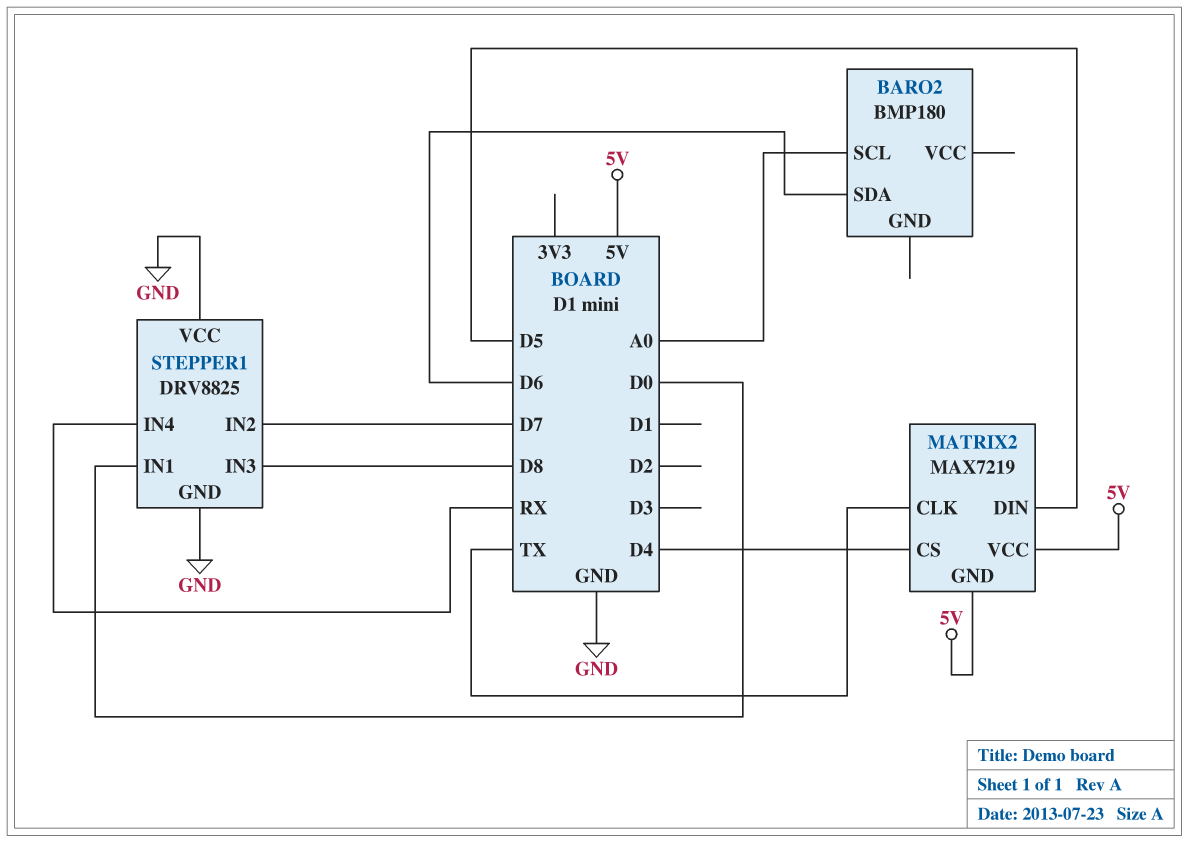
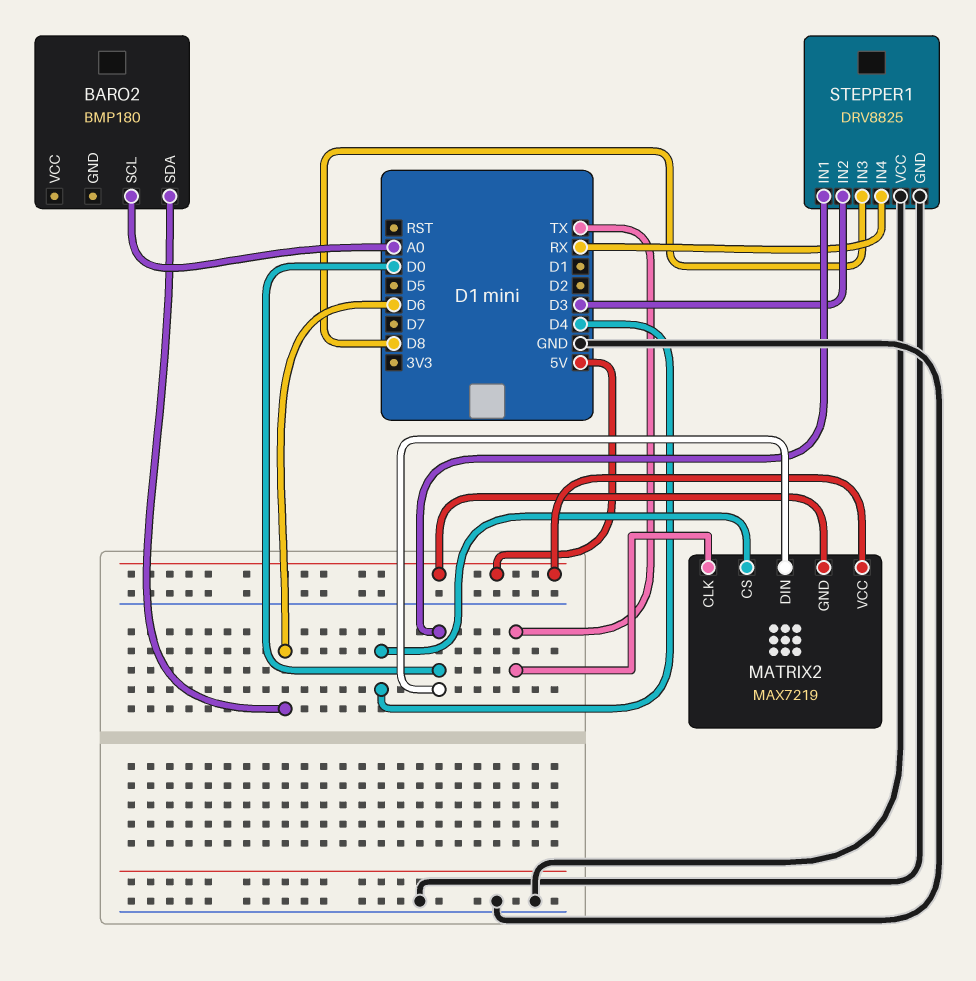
MATRIX2 pin DIN: D5 -> D0
STEPPER1 pin IN2: D7 -> D3

